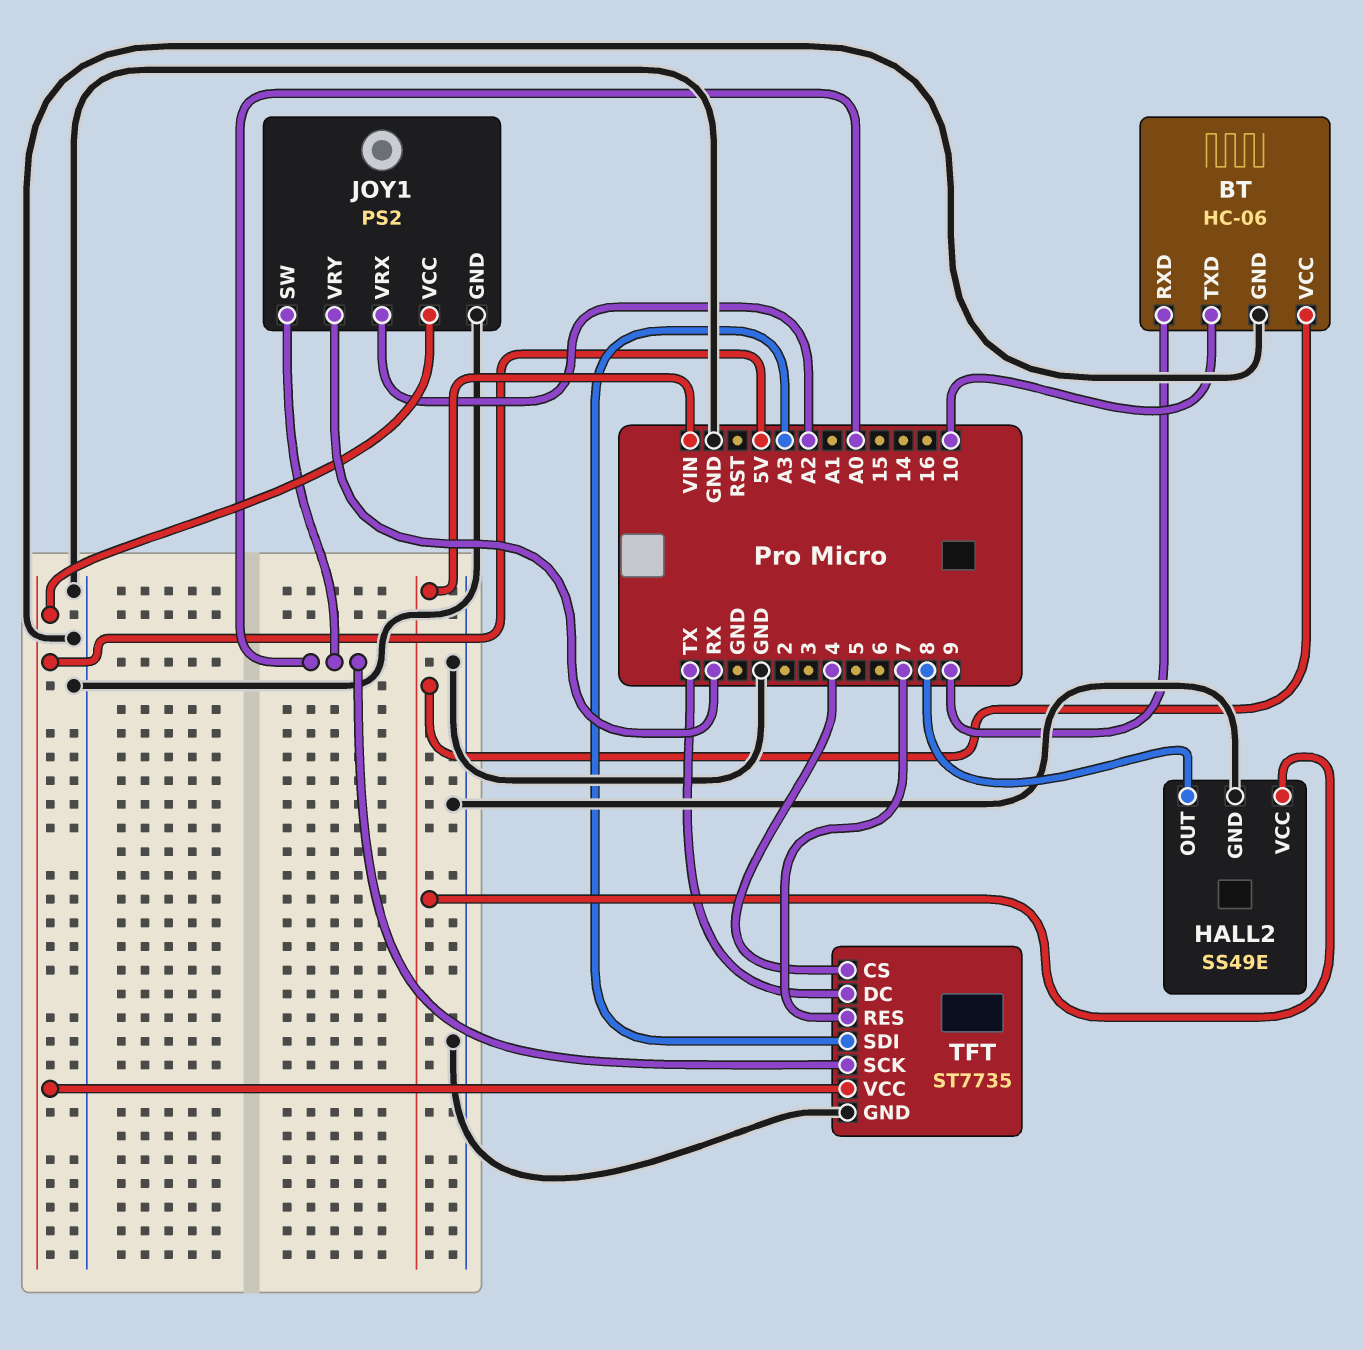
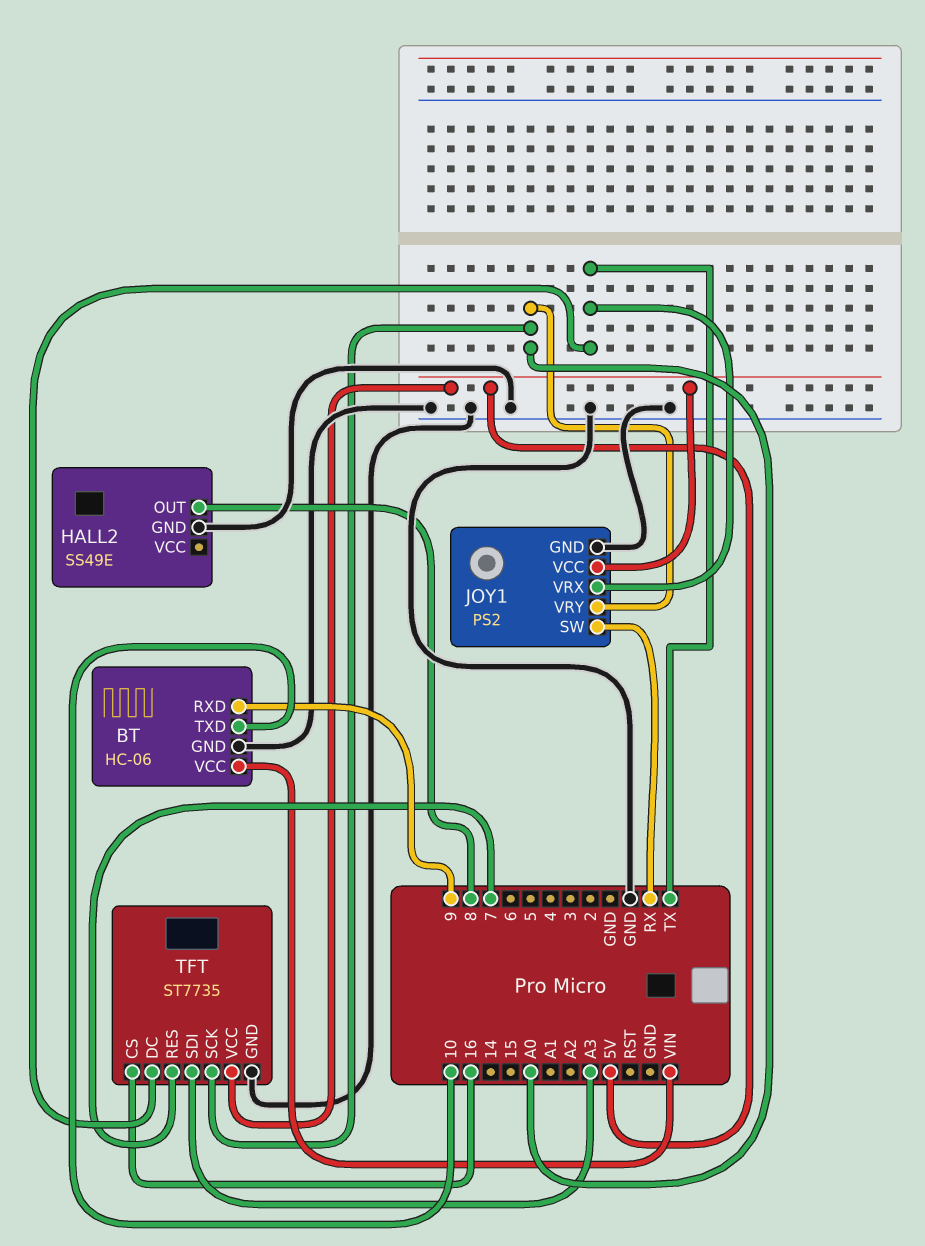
HALL2 pin VCC: VIN -> none
JOY1 pin SW: A0 -> RX
JOY1 pin VRX: A2 -> TX
JOY1 pin VRY: RX -> A0
TFT pin CS: 4 -> 16

